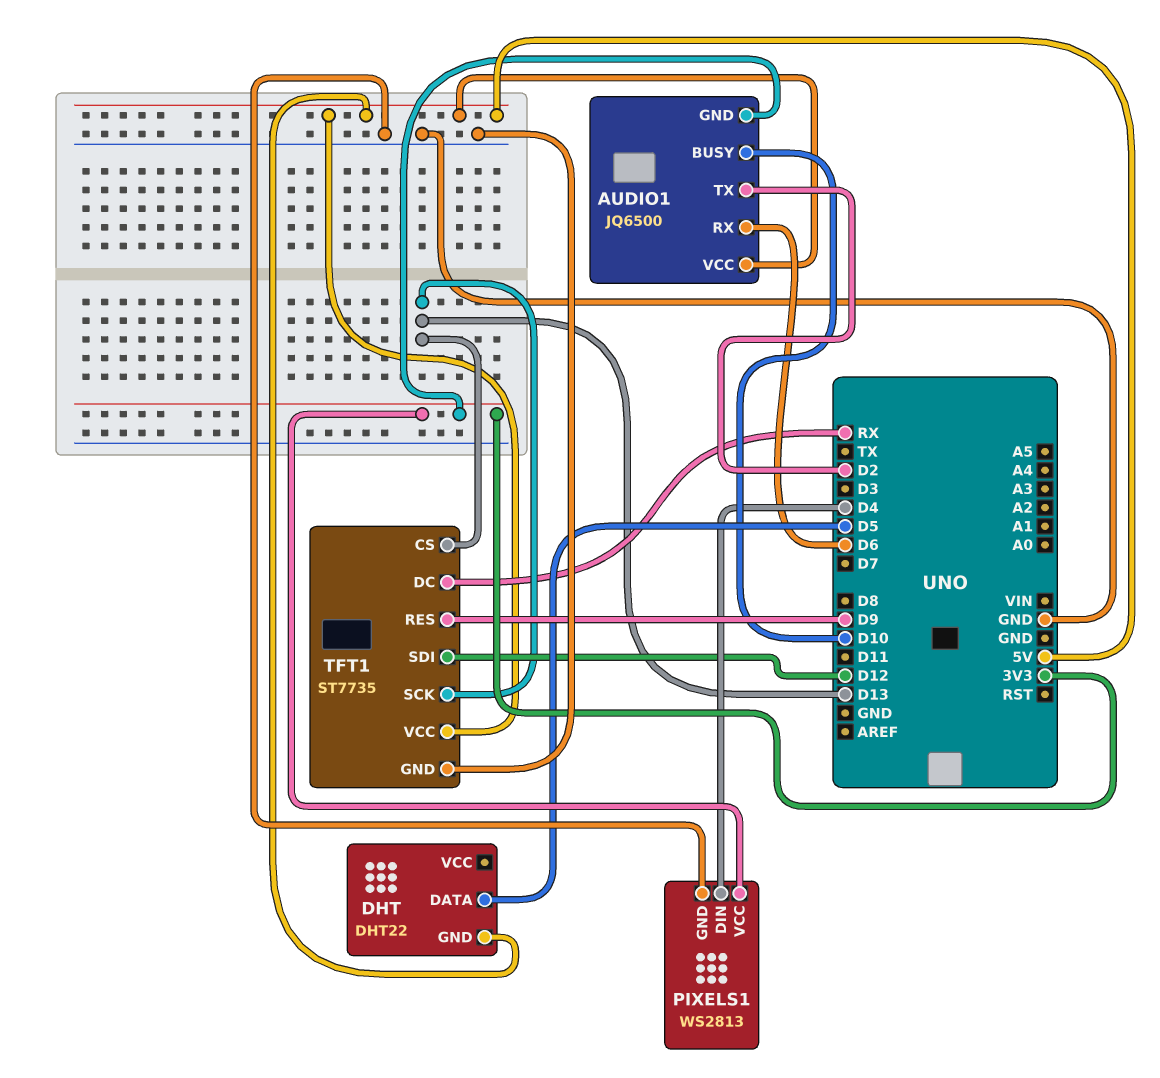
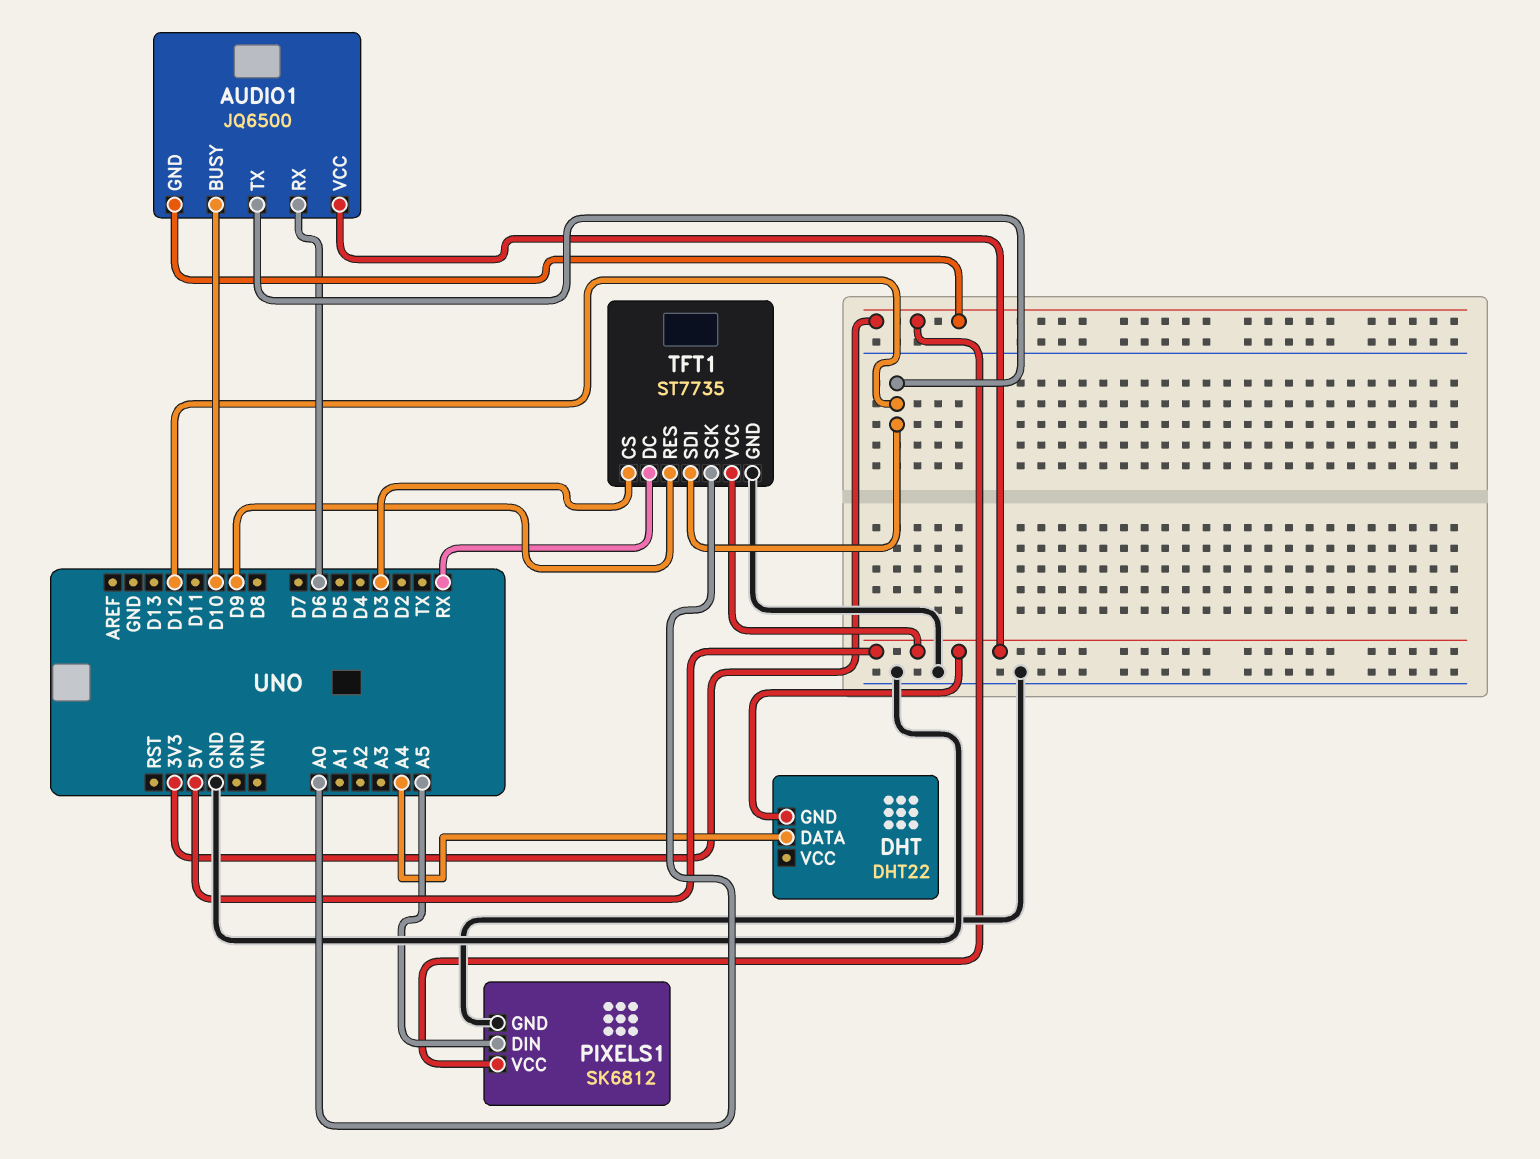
AUDIO1 pin TX: D2 -> D12
DHT pin DATA: D5 -> A4
PIXELS1: WS2813 -> SK6812
PIXELS1 pin DIN: D4 -> A5
TFT1 pin CS: D13 -> D3
TFT1 pin SCK: D13 -> A0

